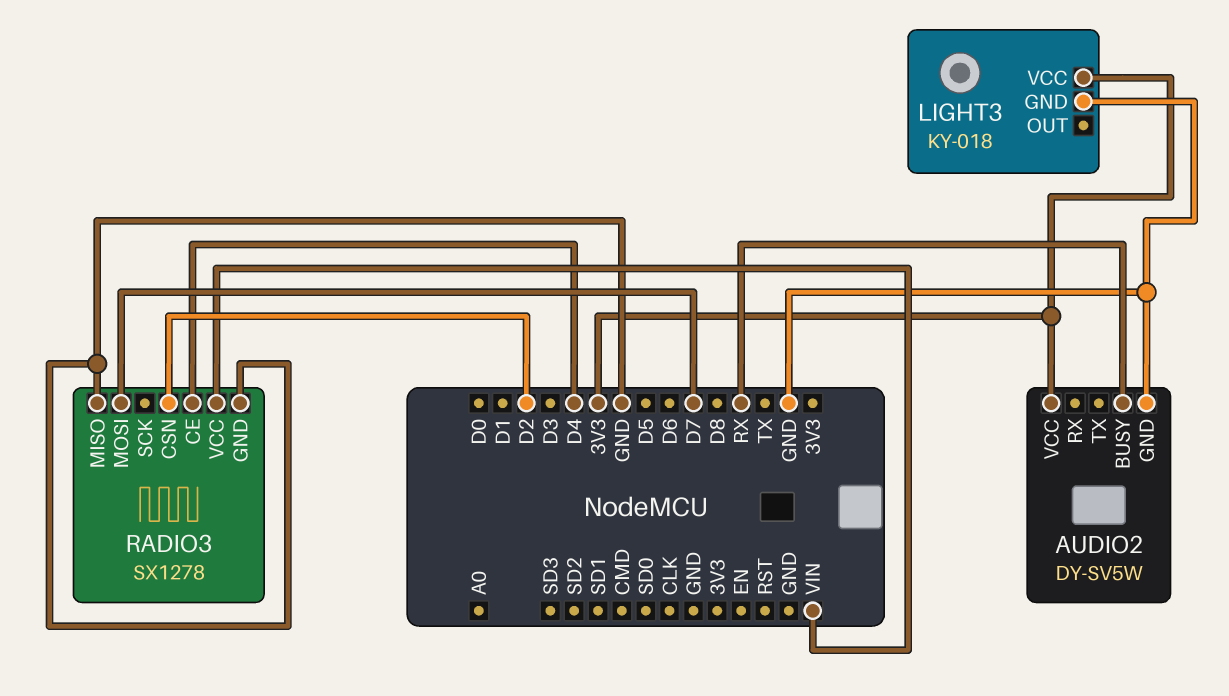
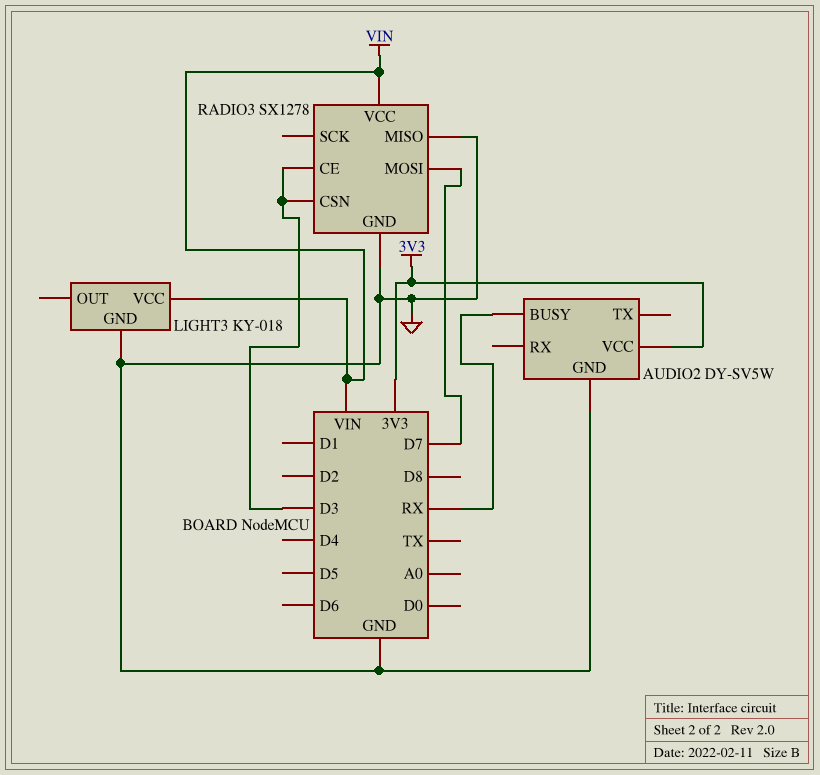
LIGHT3 pin VCC: 3V3 -> VIN
RADIO3 pin CE: D4 -> D3
RADIO3 pin CSN: D2 -> D3

